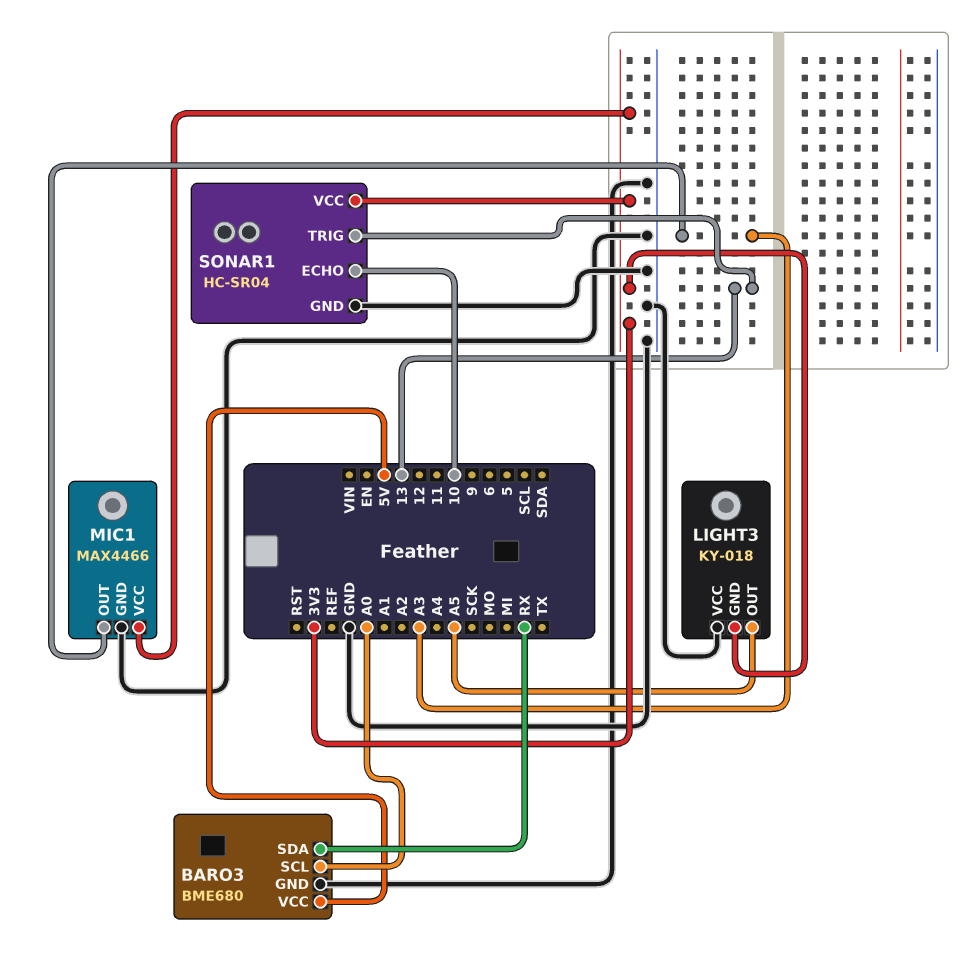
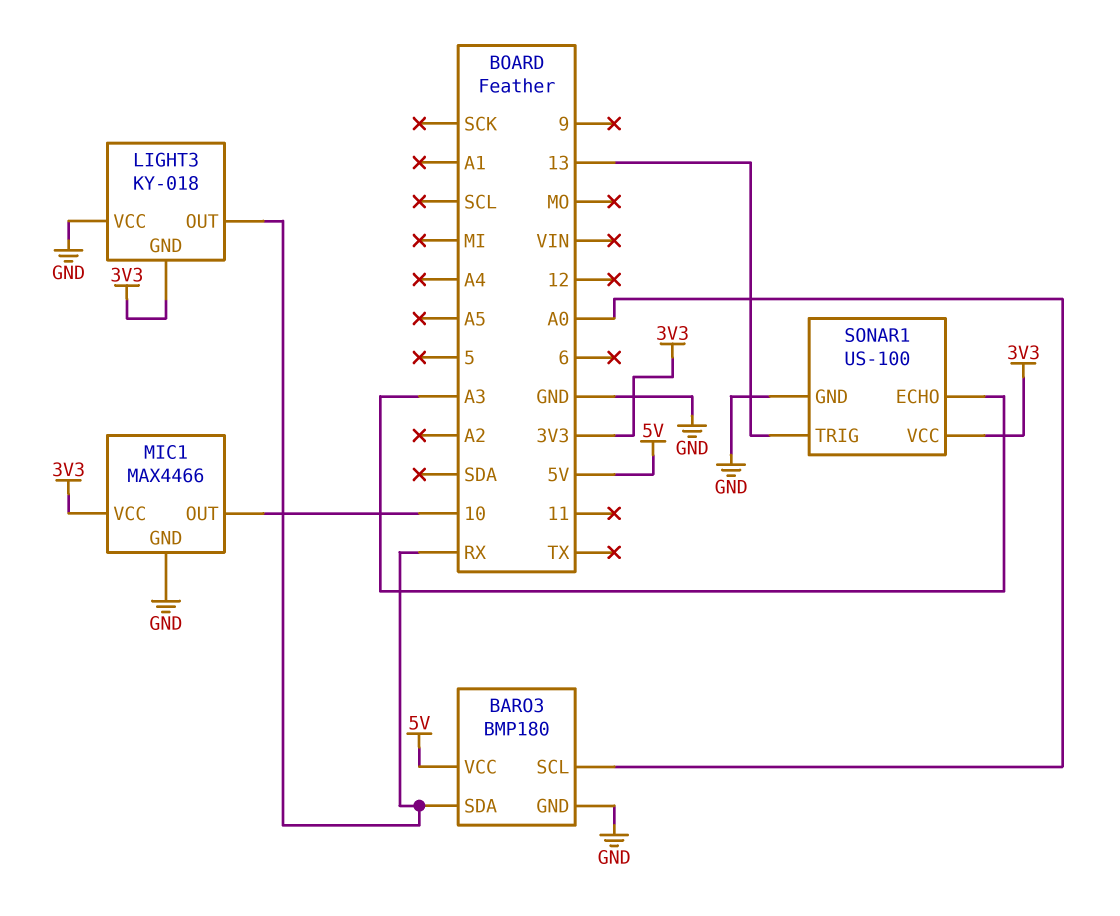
BARO3: BME680 -> BMP180
LIGHT3 pin OUT: A5 -> RX
MIC1 pin OUT: A3 -> 10
SONAR1: HC-SR04 -> US-100
SONAR1 pin ECHO: 10 -> A3

